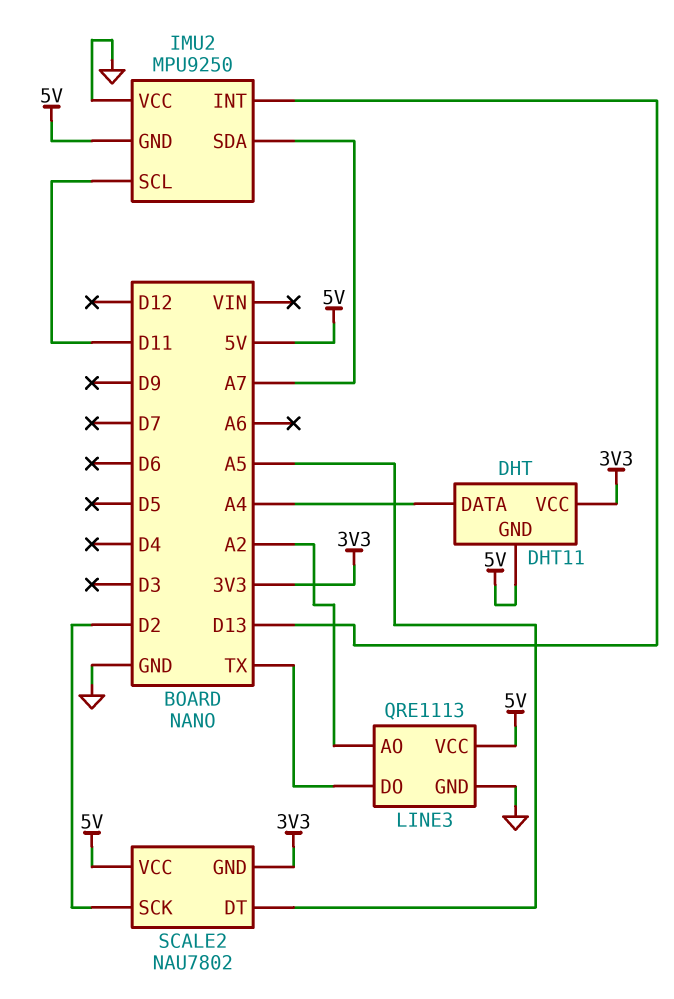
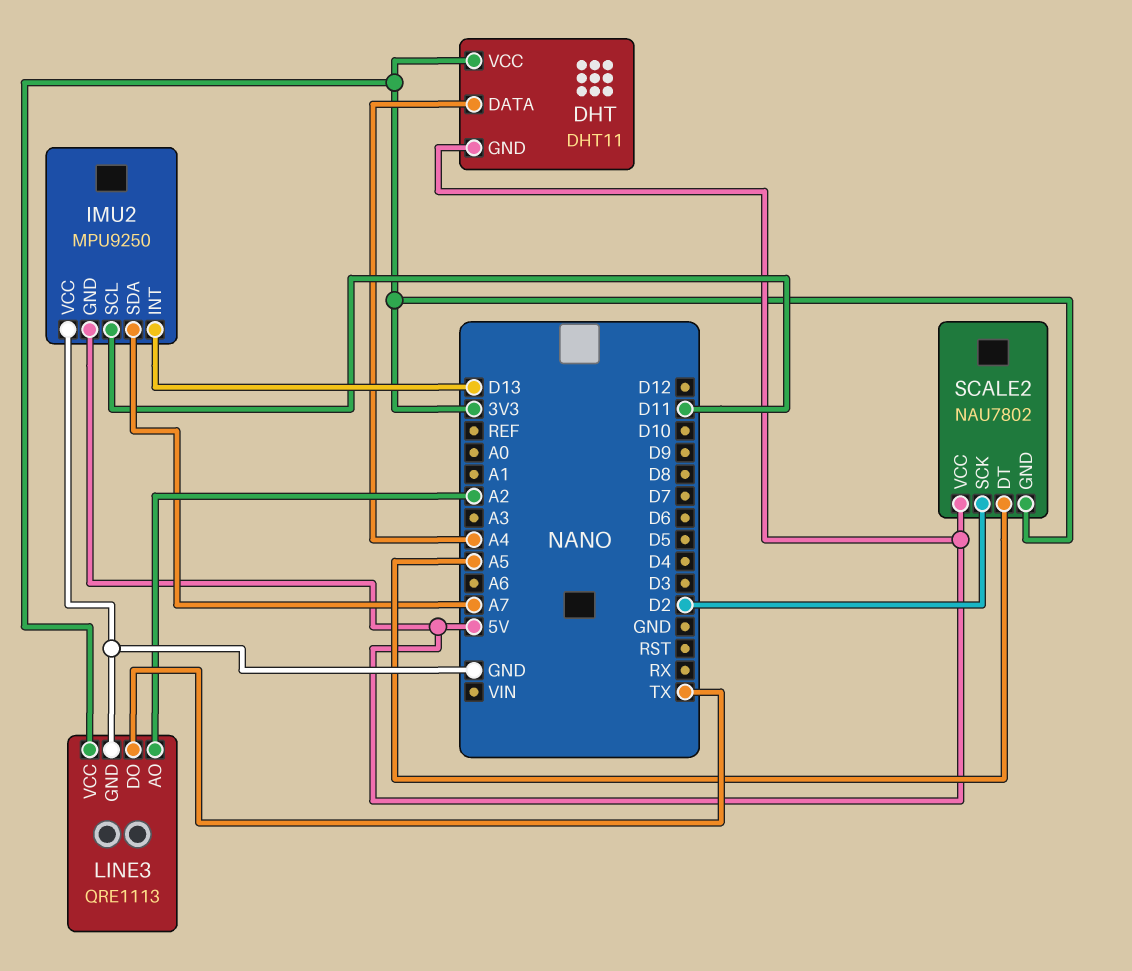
LINE3 pin VCC: 5V -> 3V3

